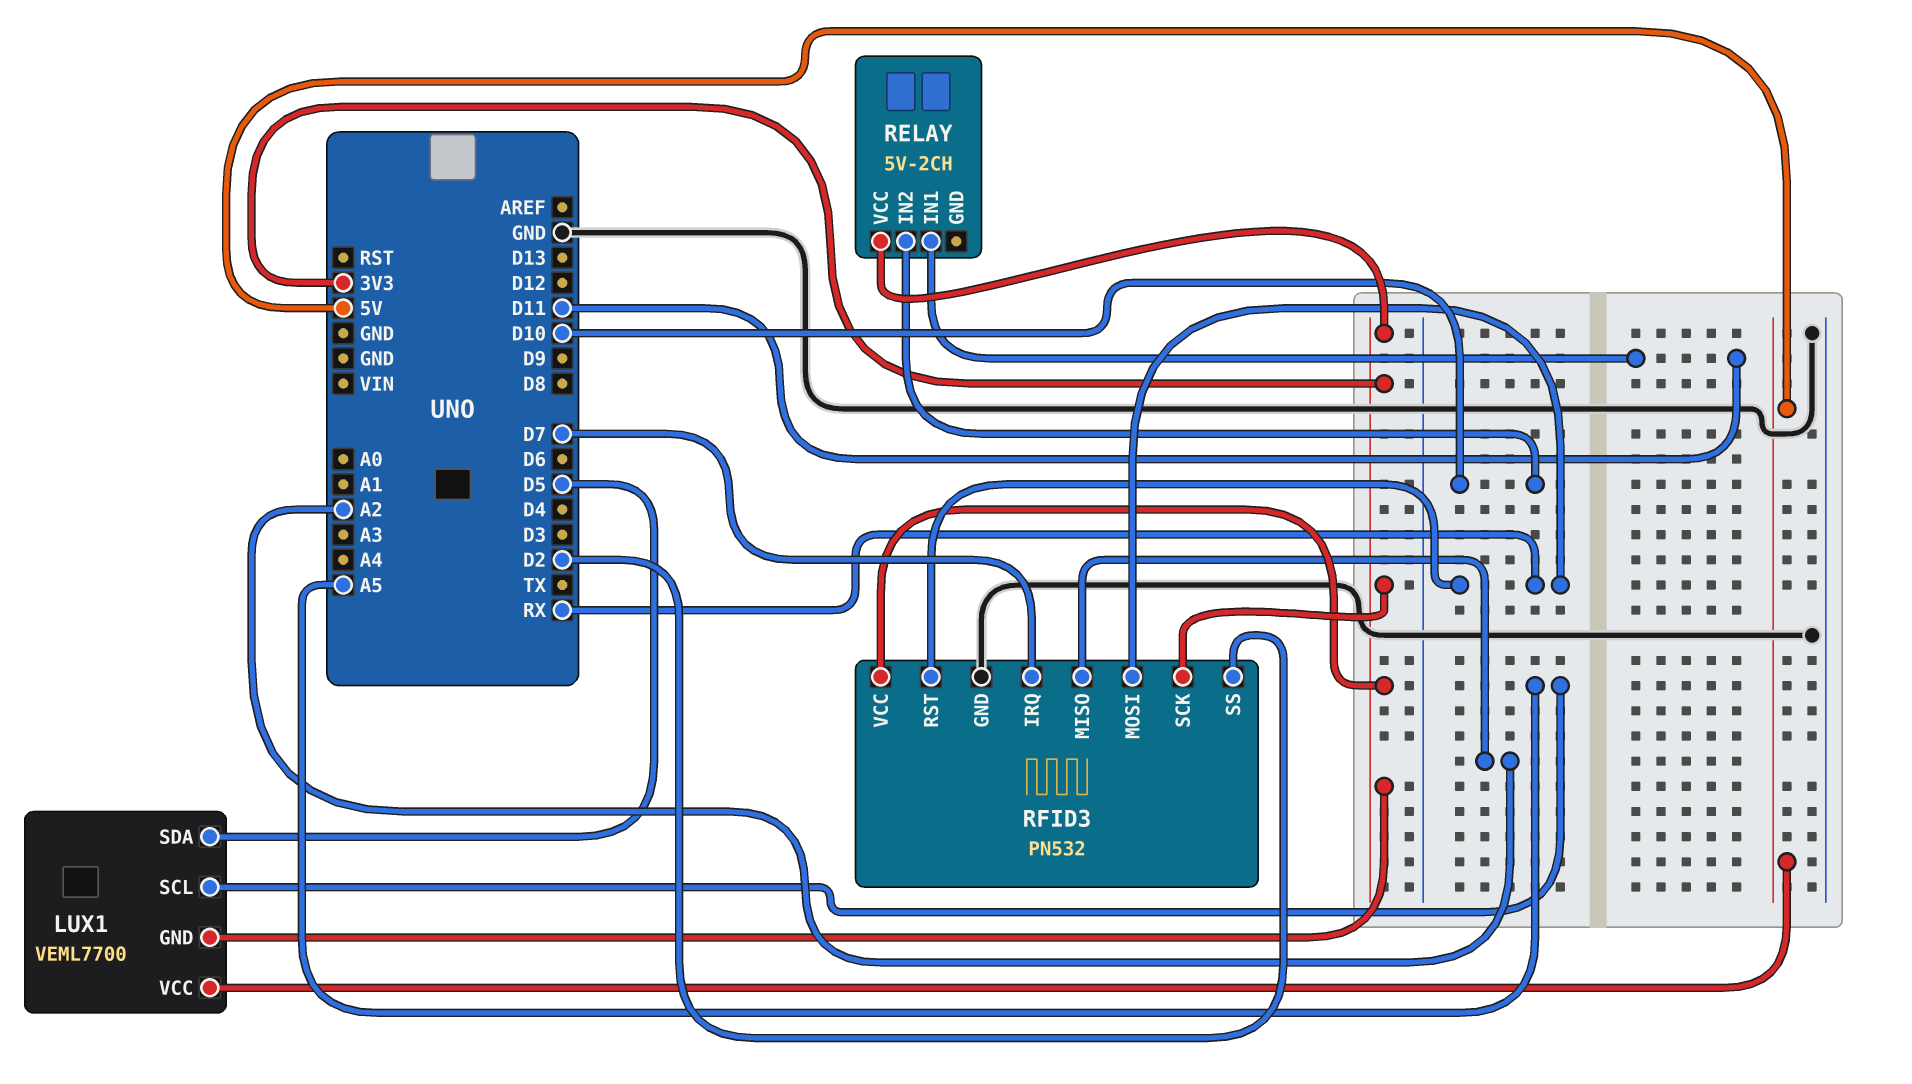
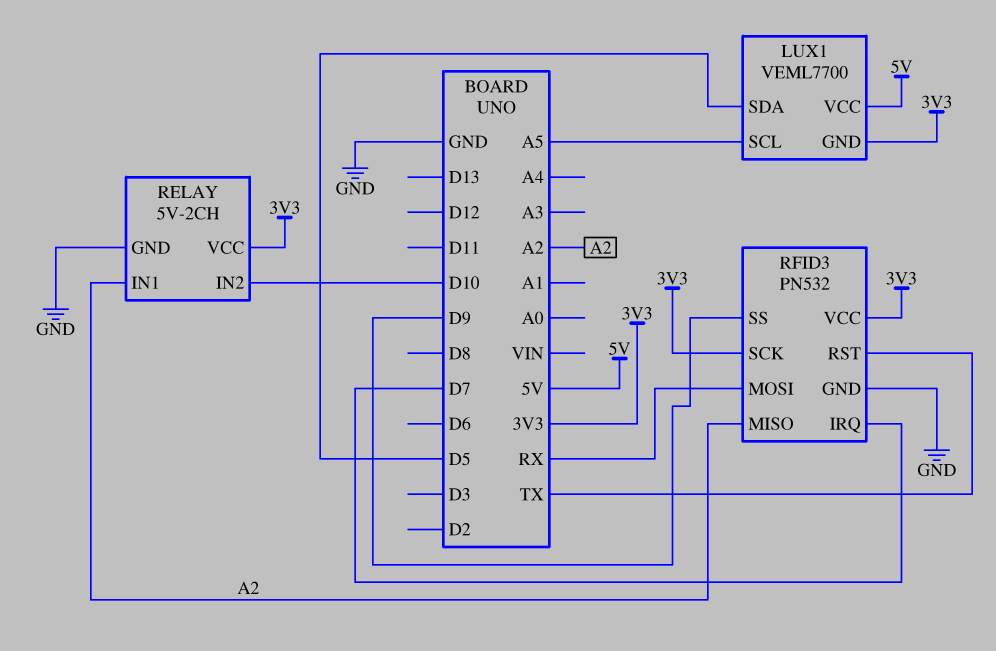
RELAY pin GND: none -> GND
RELAY pin IN1: D11 -> A2
RFID3 pin RST: RX -> TX
RFID3 pin SS: D2 -> D9

